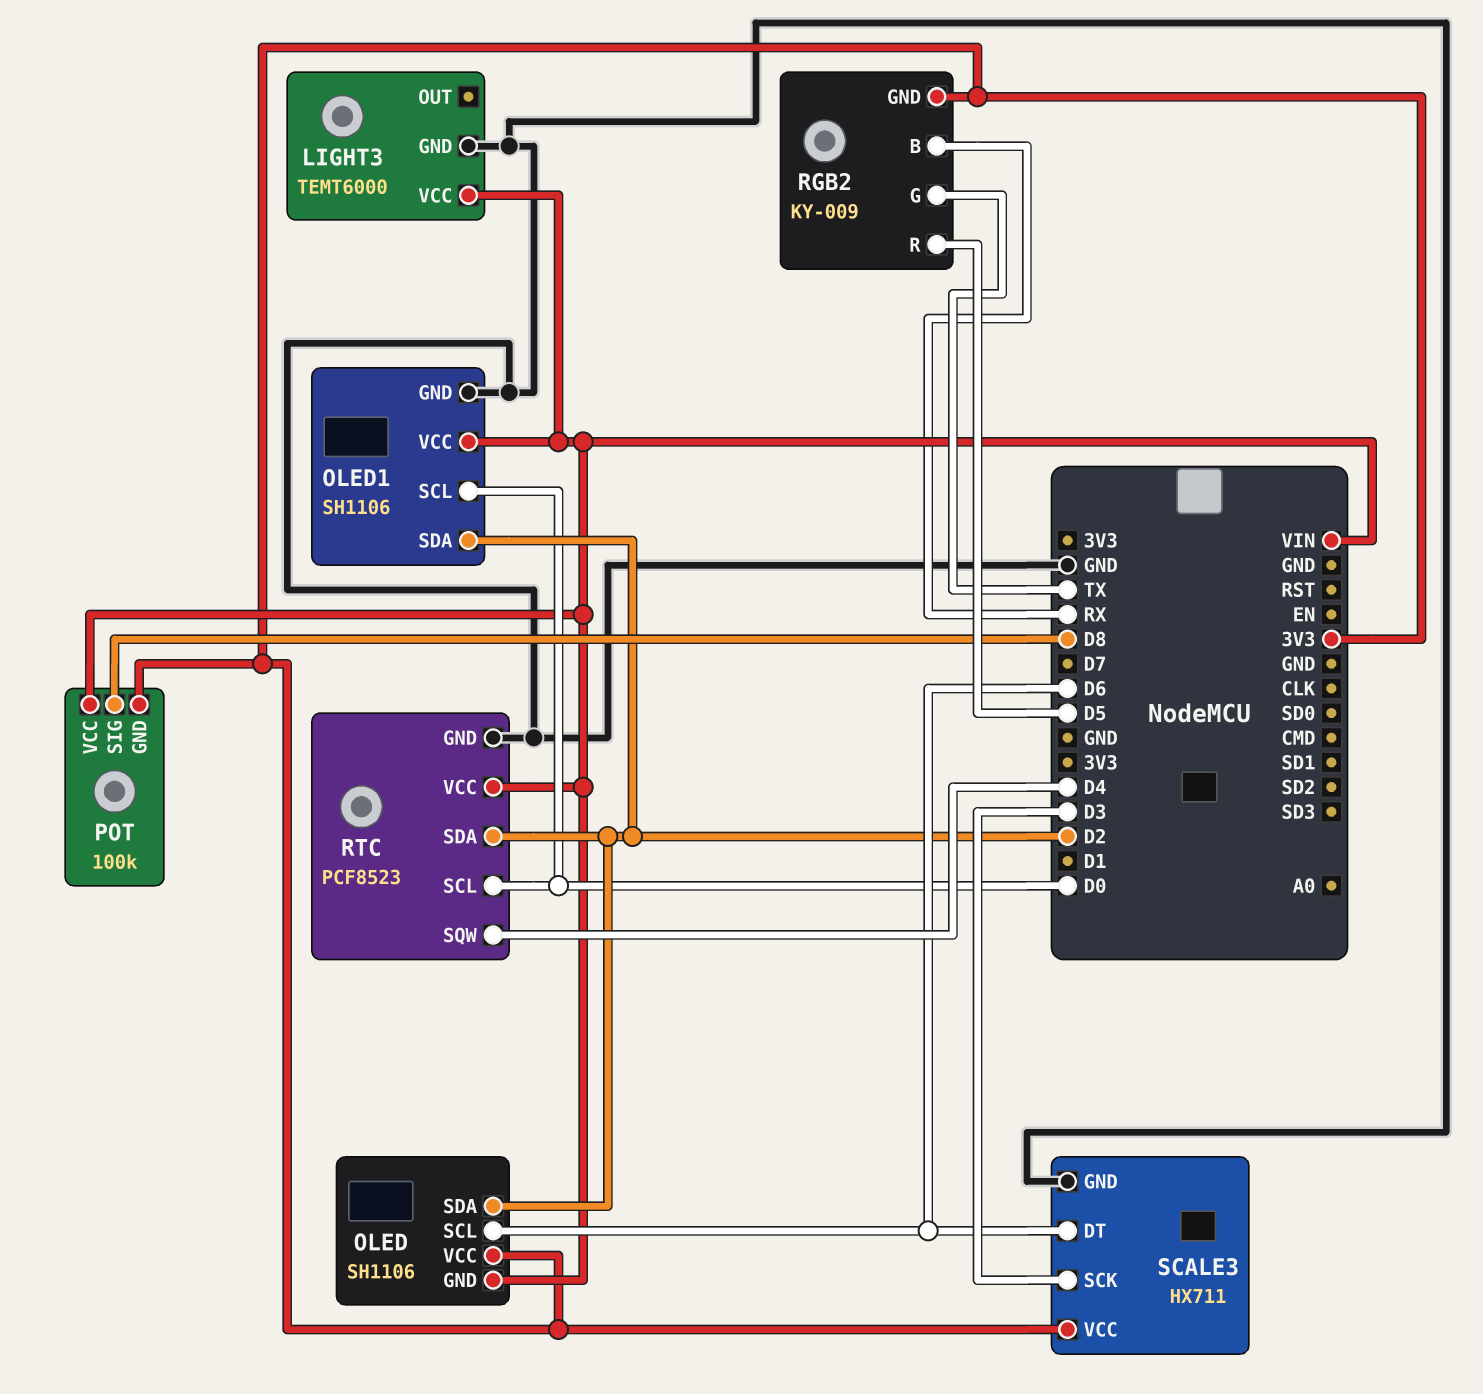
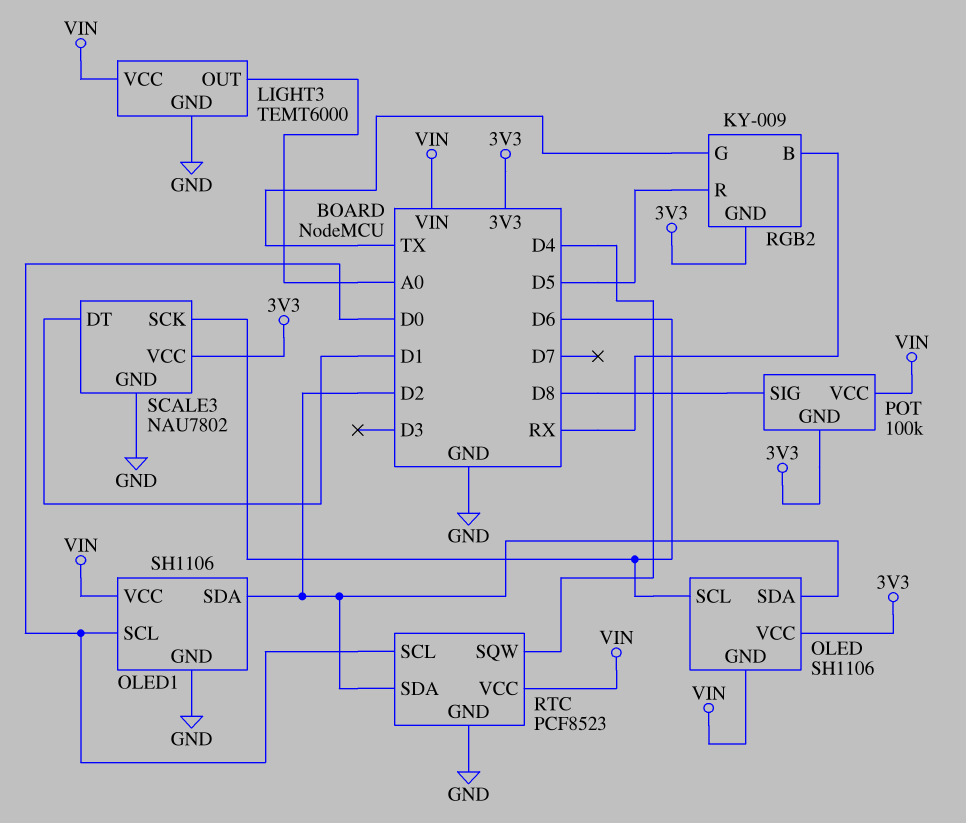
LIGHT3 pin OUT: none -> A0
SCALE3: HX711 -> NAU7802
SCALE3 pin DT: D6 -> D1
SCALE3 pin SCK: D3 -> D6

